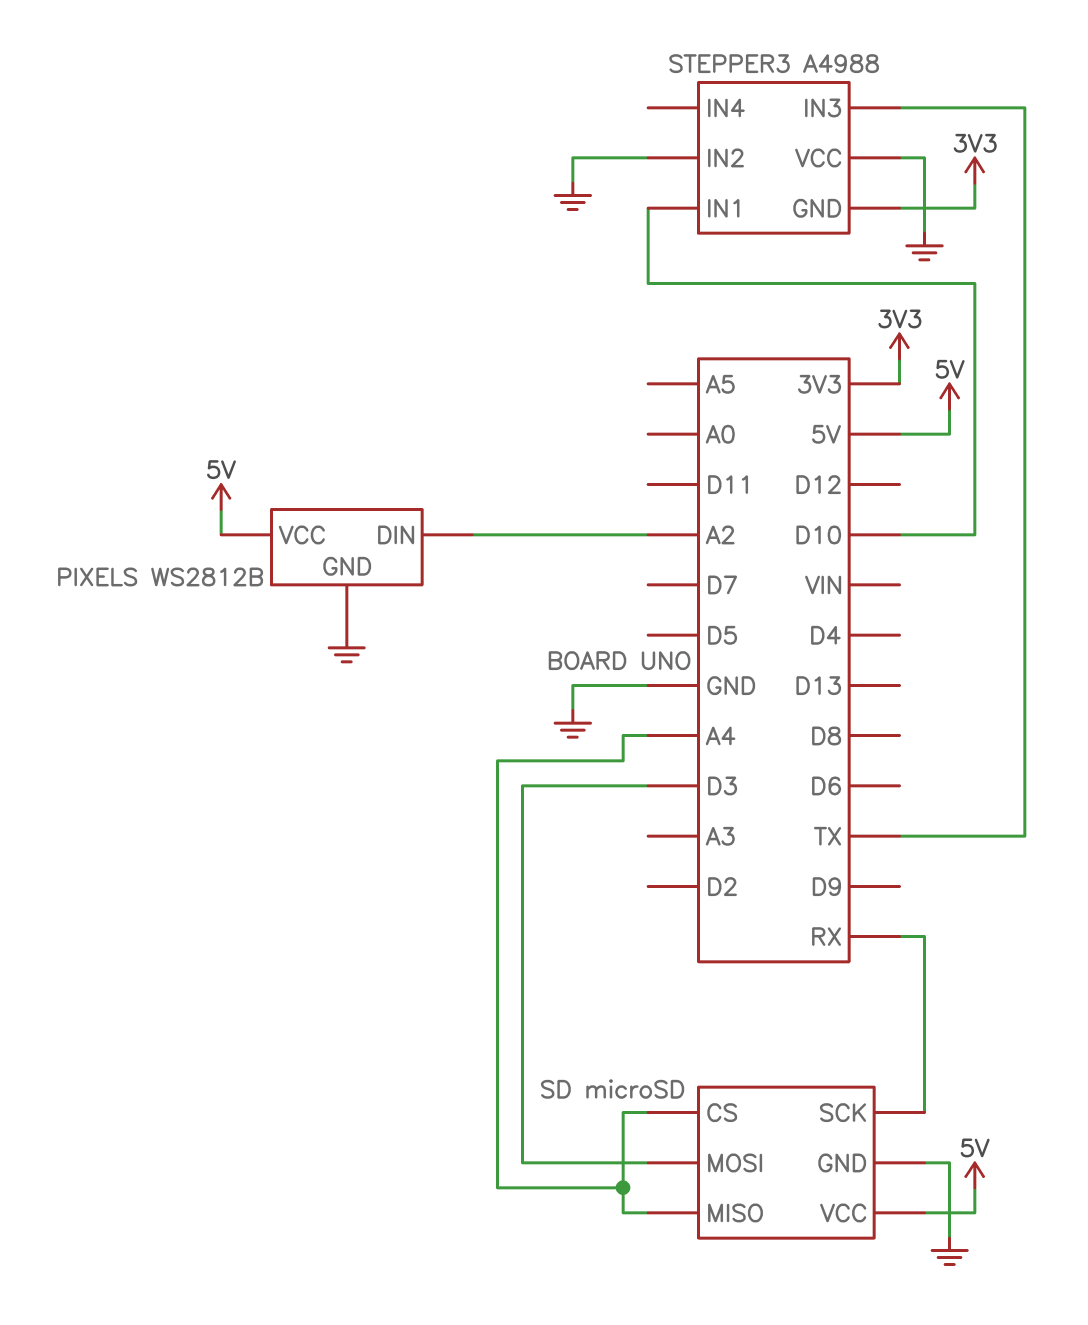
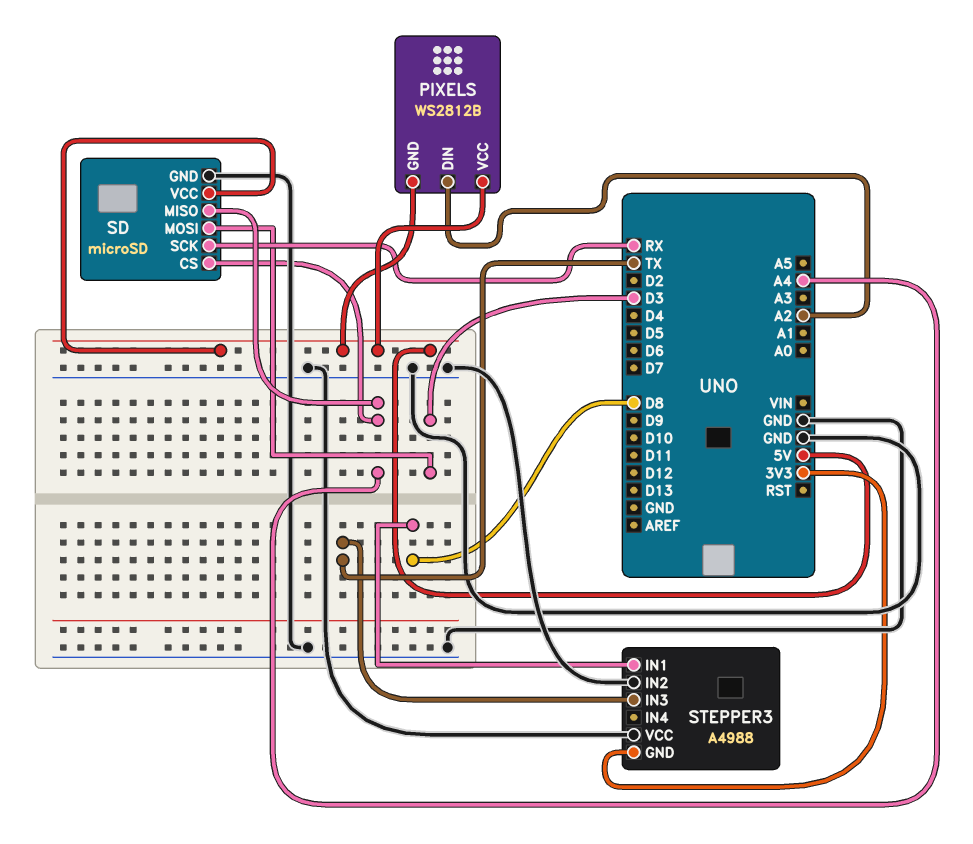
PIXELS pin GND: GND -> 5V
STEPPER3 pin IN1: D10 -> D8

